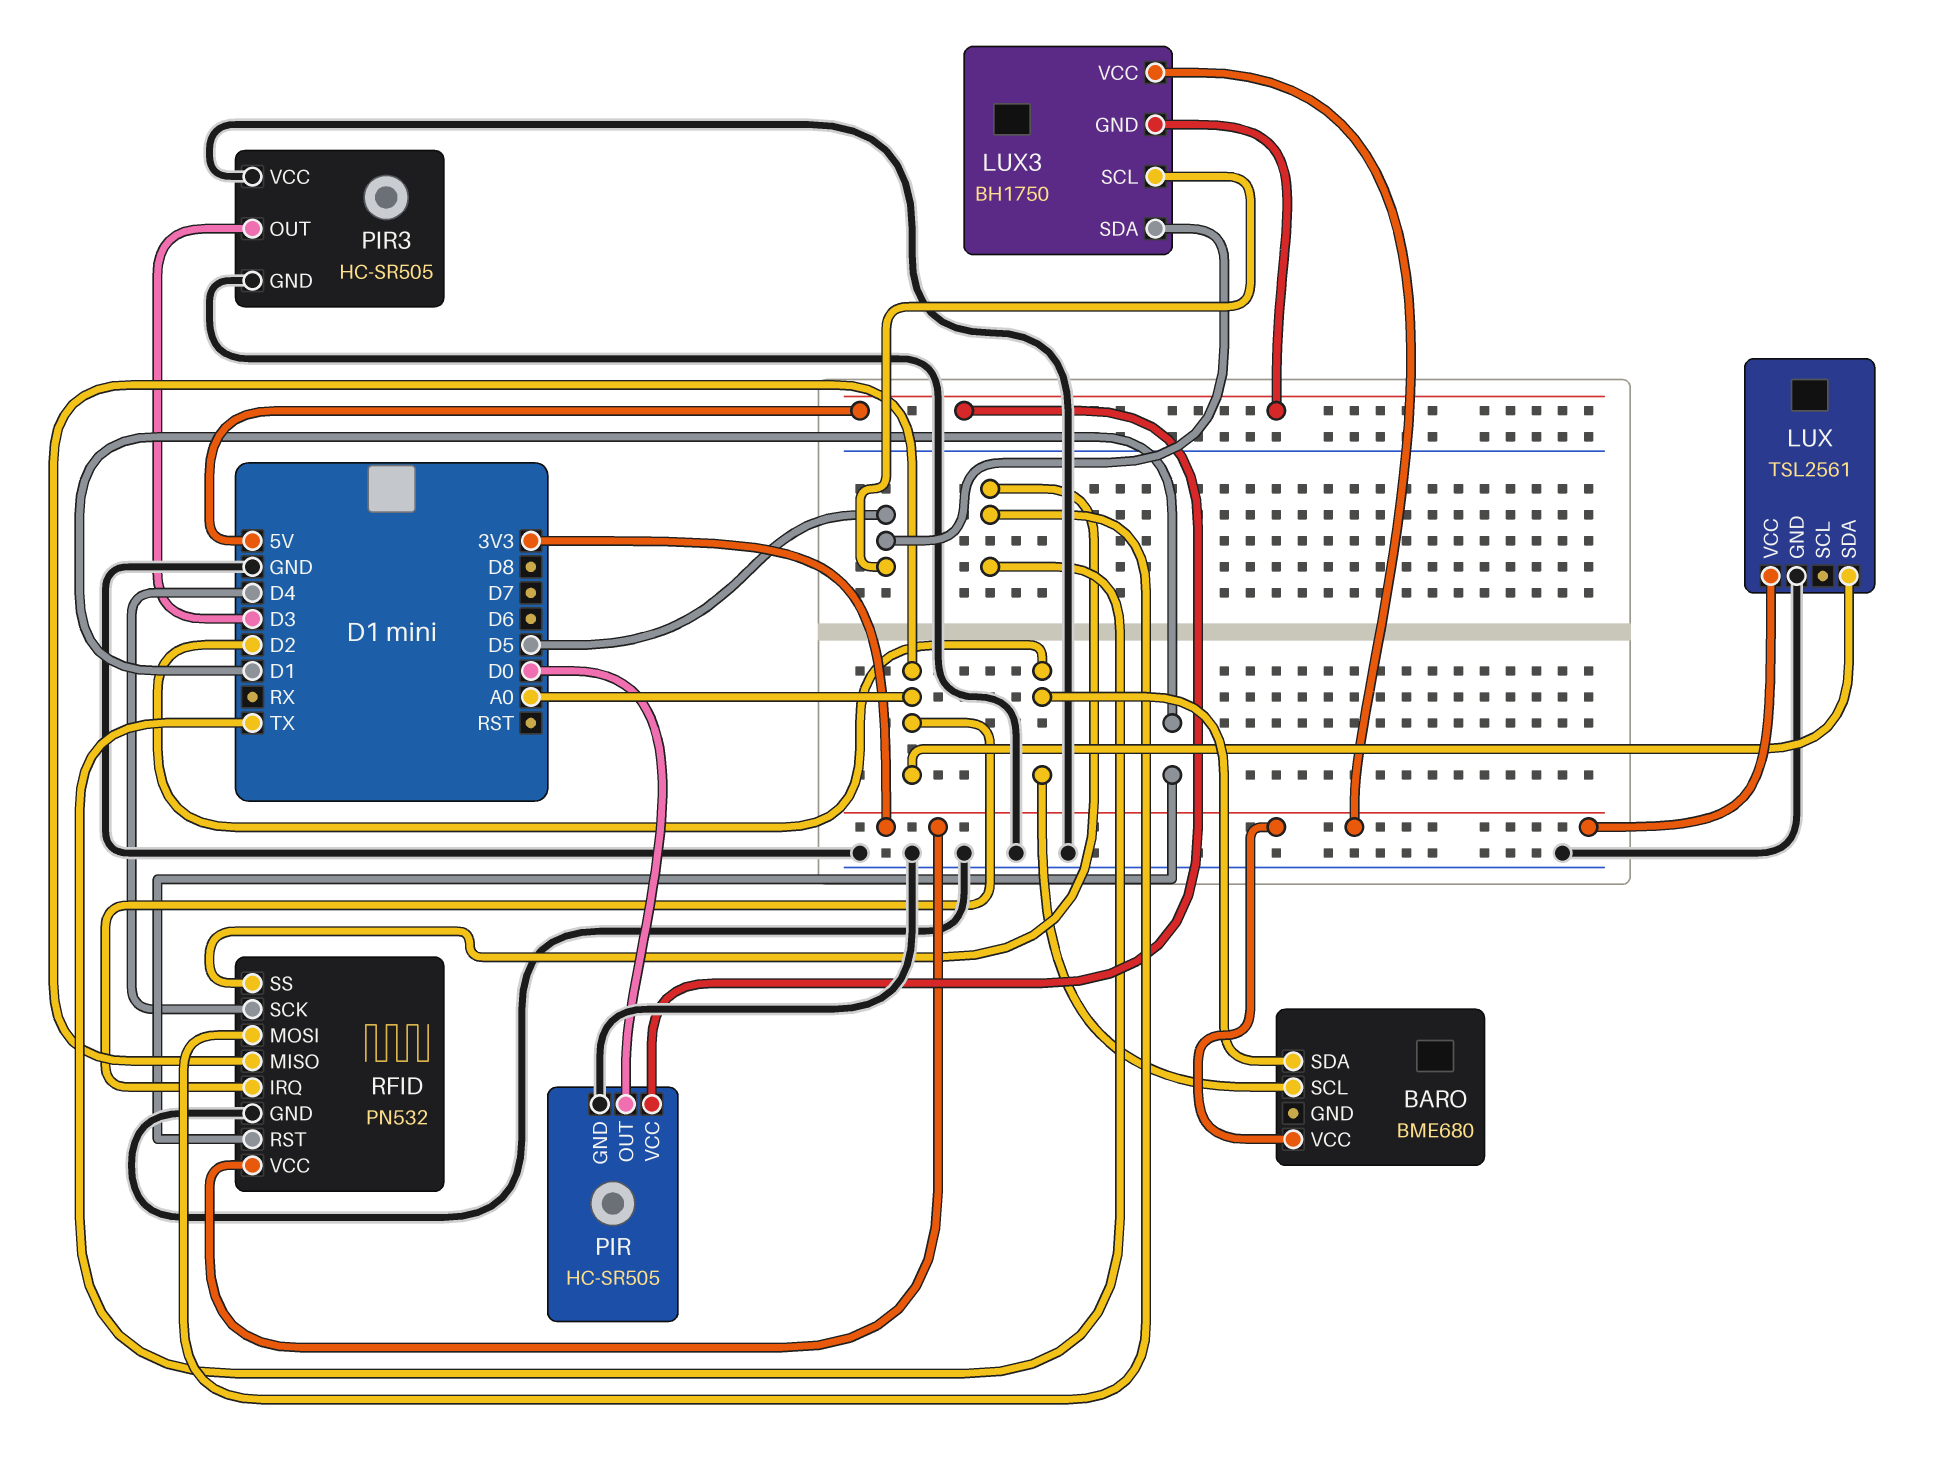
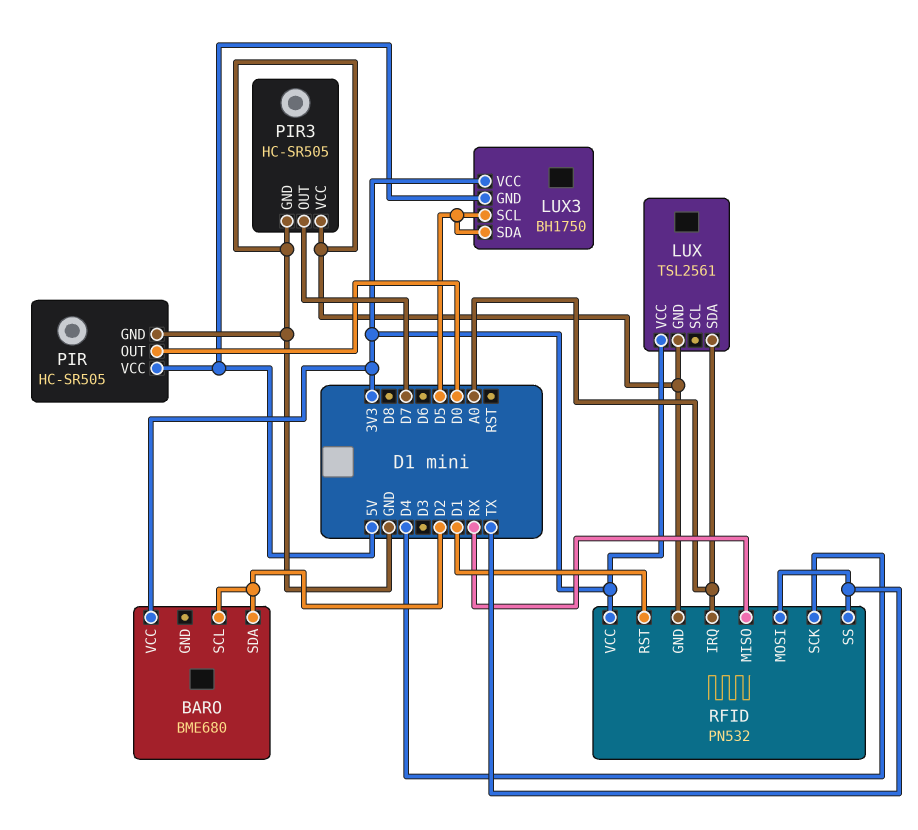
PIR3 pin OUT: D3 -> D7
RFID pin MISO: A0 -> RX

